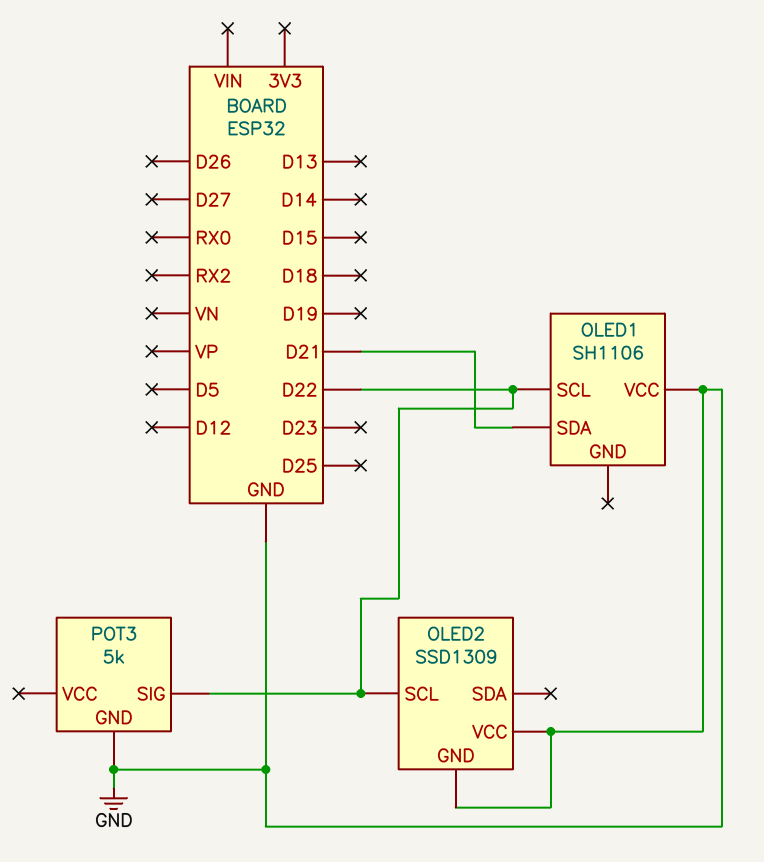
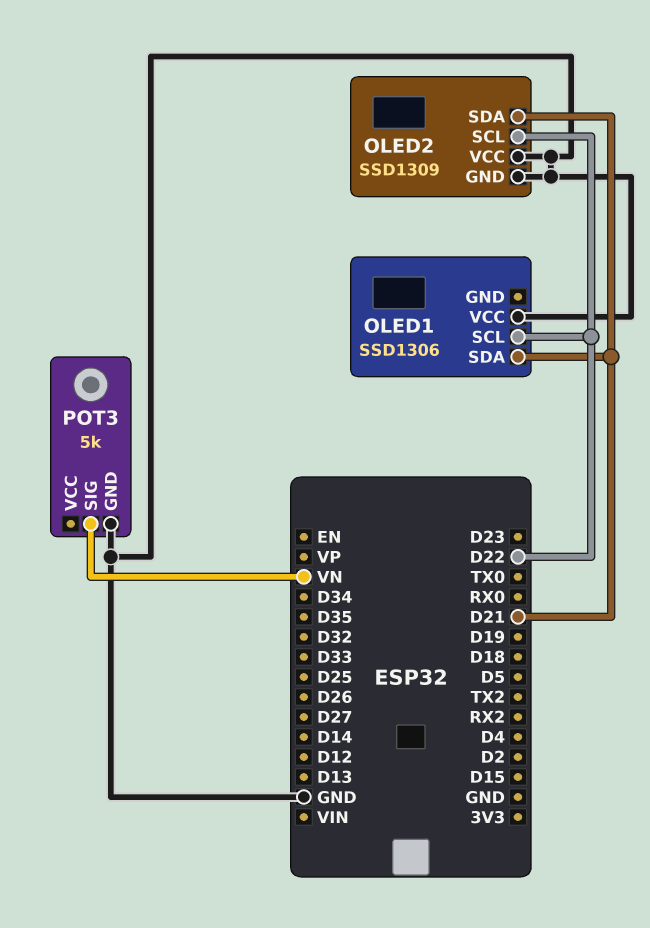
OLED1: SH1106 -> SSD1306
OLED2 pin SDA: none -> D21
POT3 pin SIG: D22 -> VN

